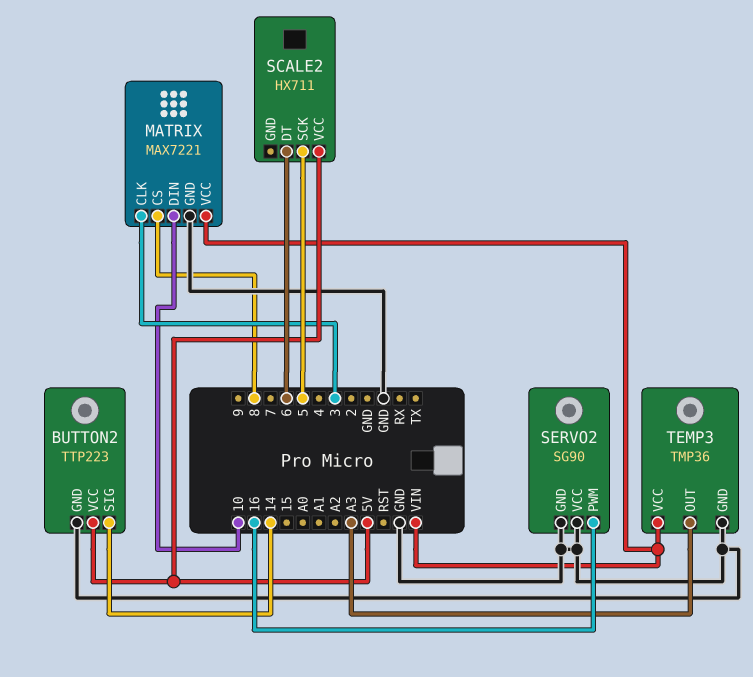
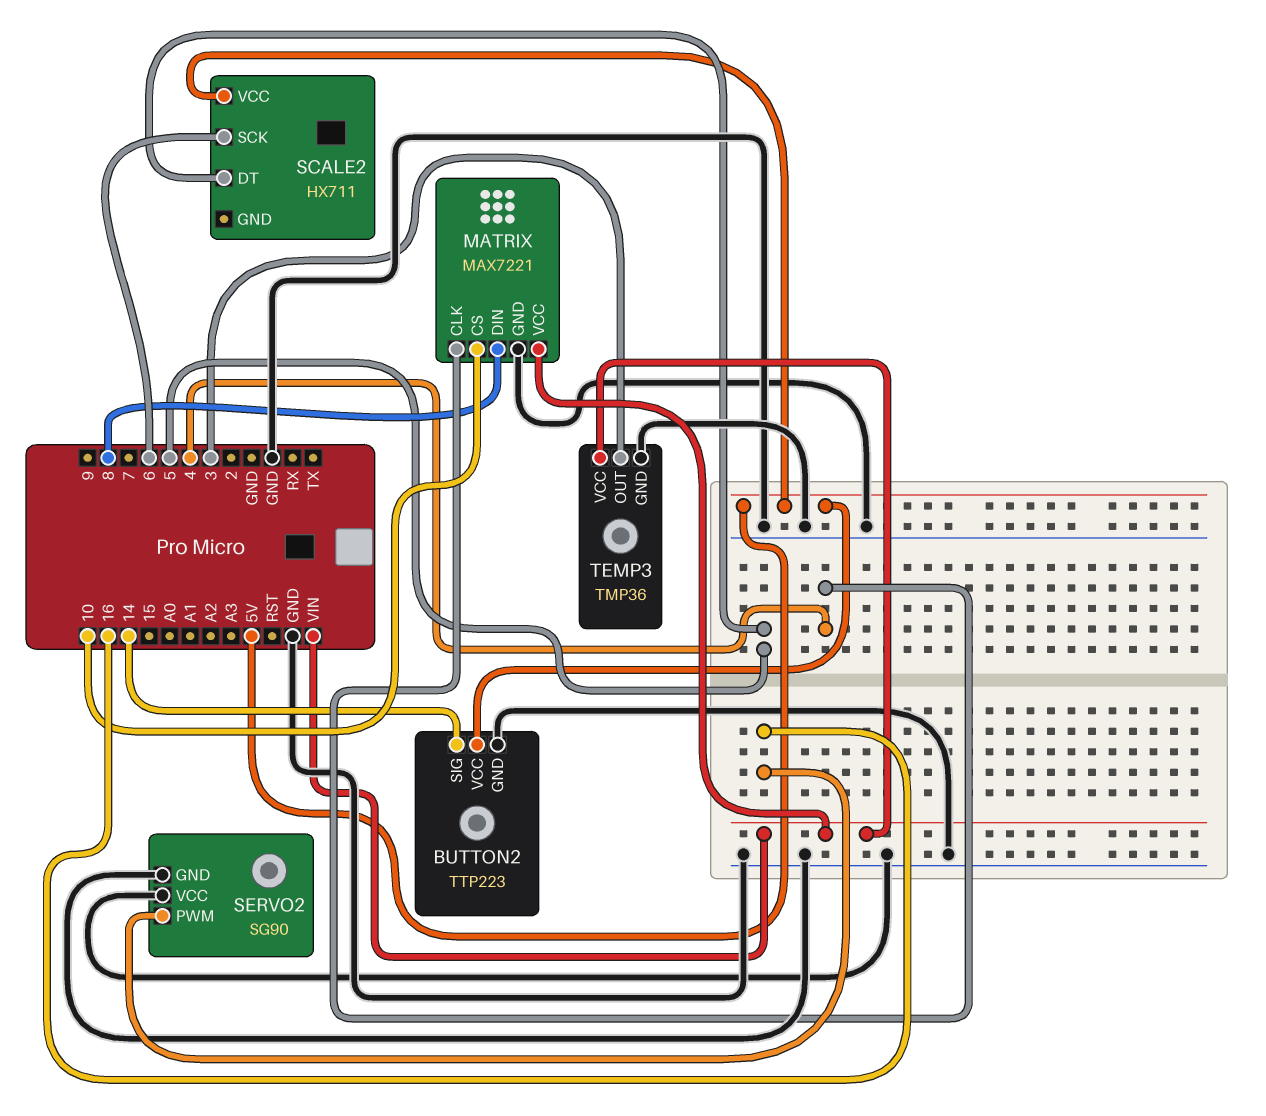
MATRIX pin CLK: 3 -> 4
MATRIX pin CS: 8 -> 10
MATRIX pin DIN: 10 -> 8
SCALE2 pin DT: 6 -> 5
SCALE2 pin SCK: 5 -> 6
TEMP3 pin OUT: A3 -> 3

